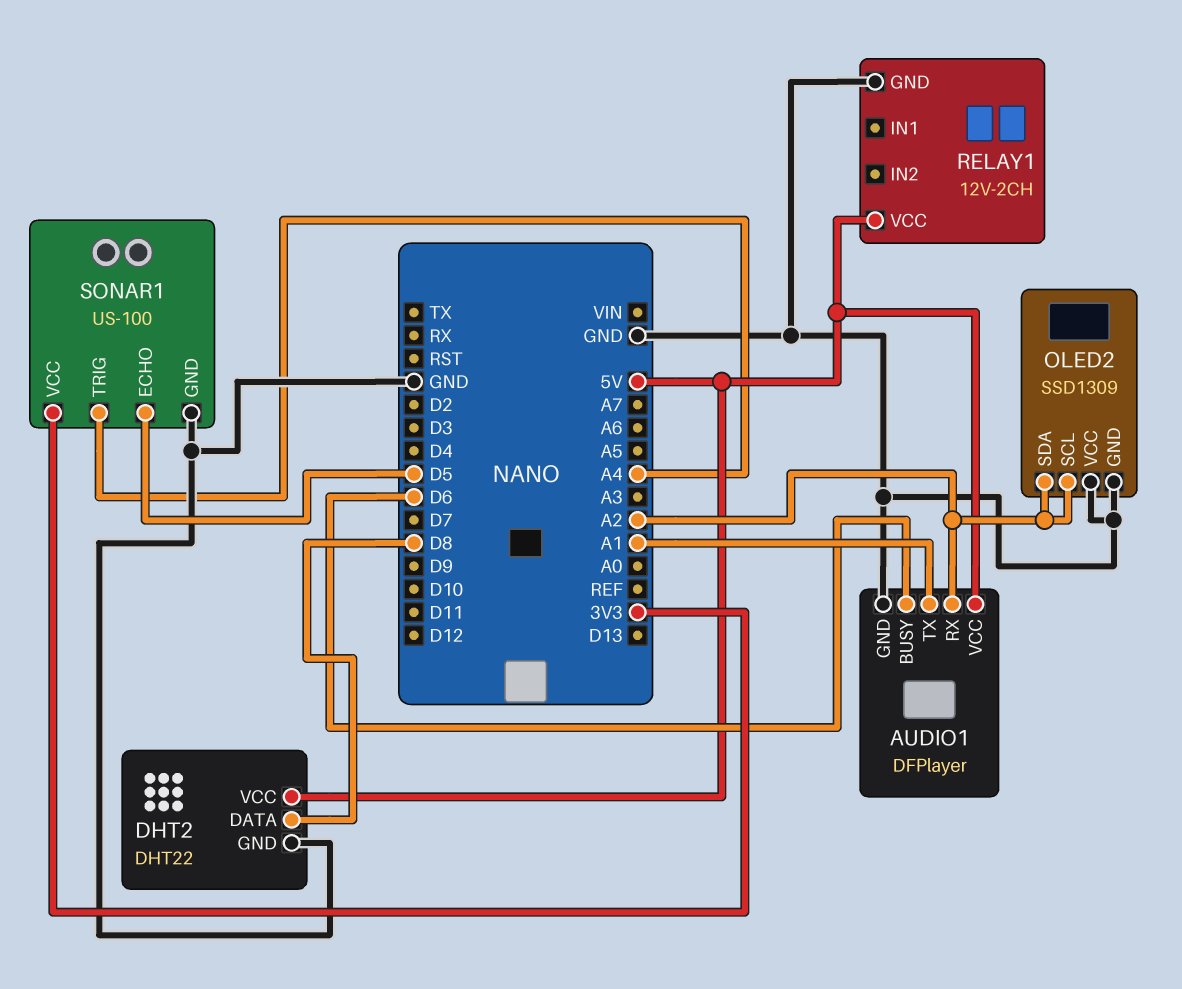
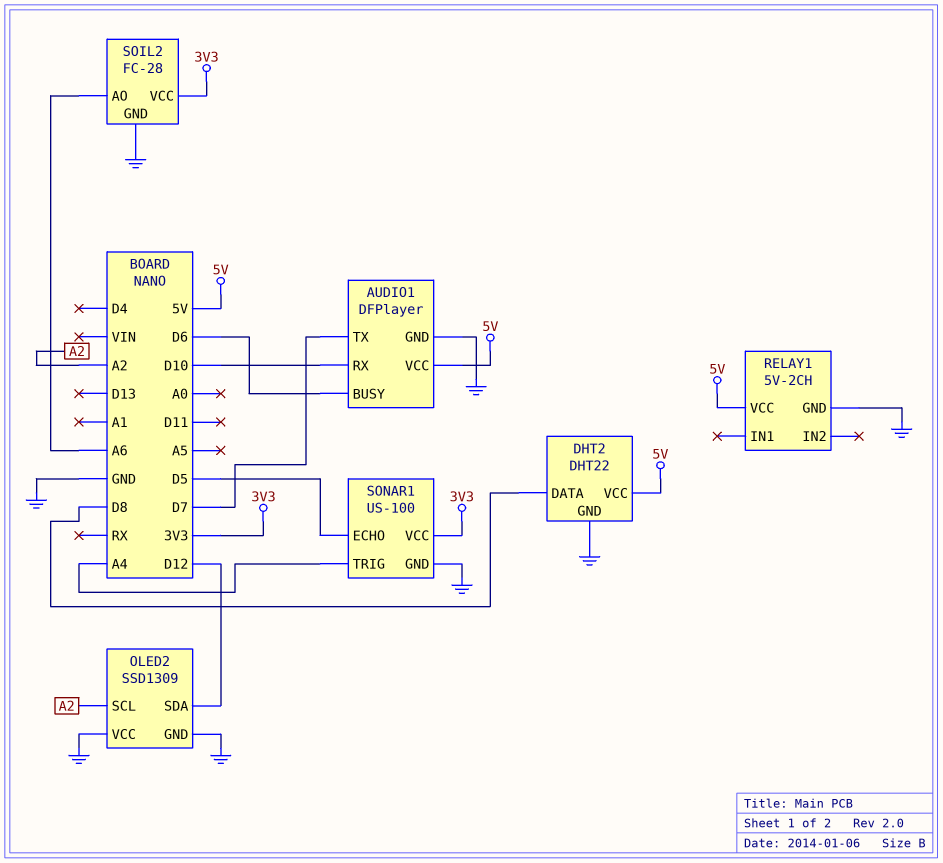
AUDIO1 pin RX: A2 -> D10
AUDIO1 pin TX: A1 -> D7
OLED2 pin SDA: A2 -> D12
RELAY1: 12V-2CH -> 5V-2CH
SOIL2: none -> FC-28
SOIL2 pin AO: none -> A6
SOIL2 pin GND: none -> GND
SOIL2 pin VCC: none -> 3V3

